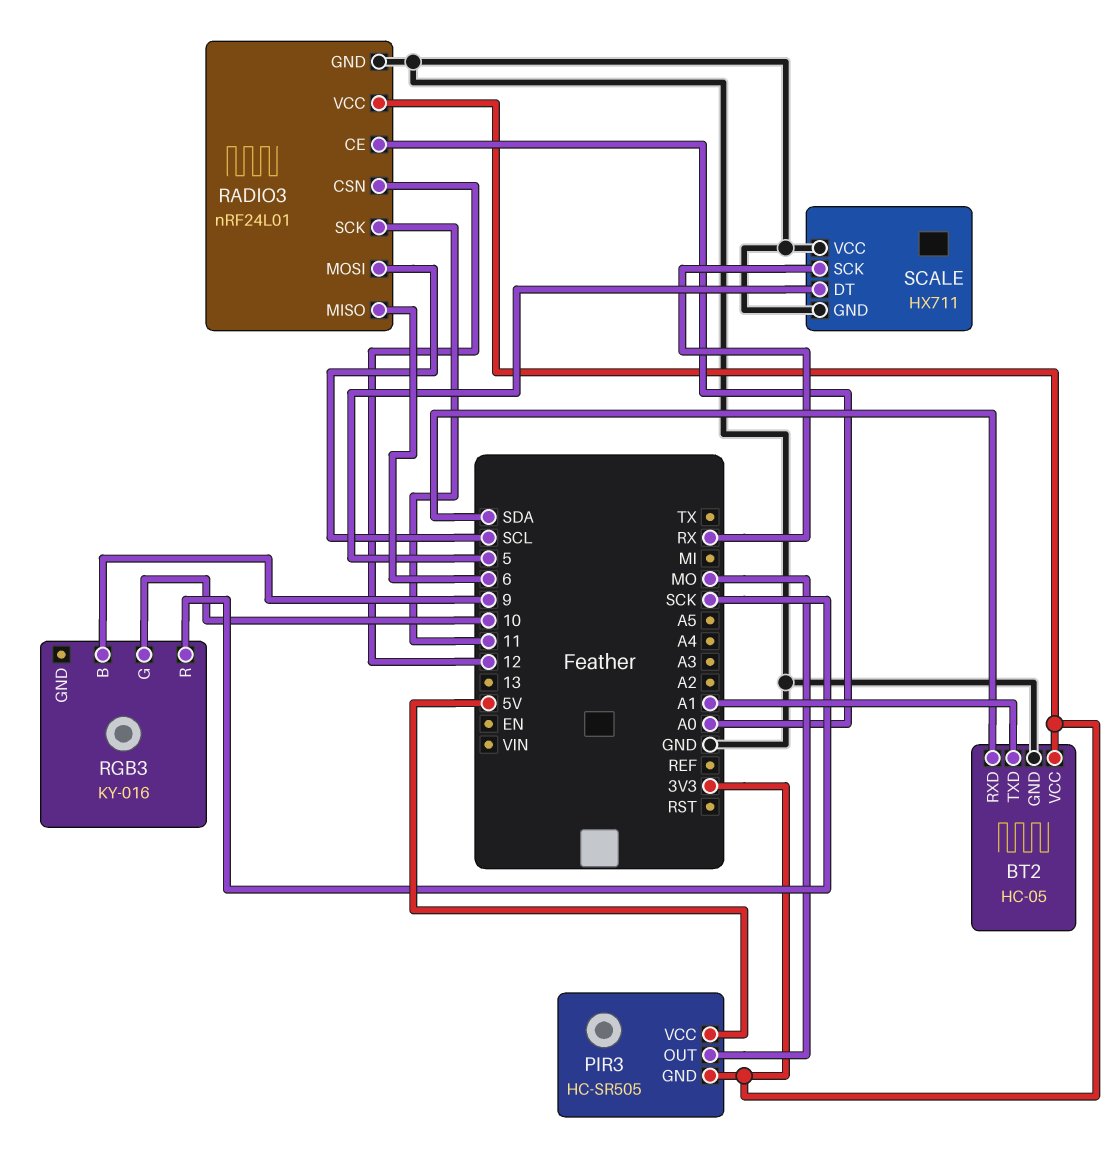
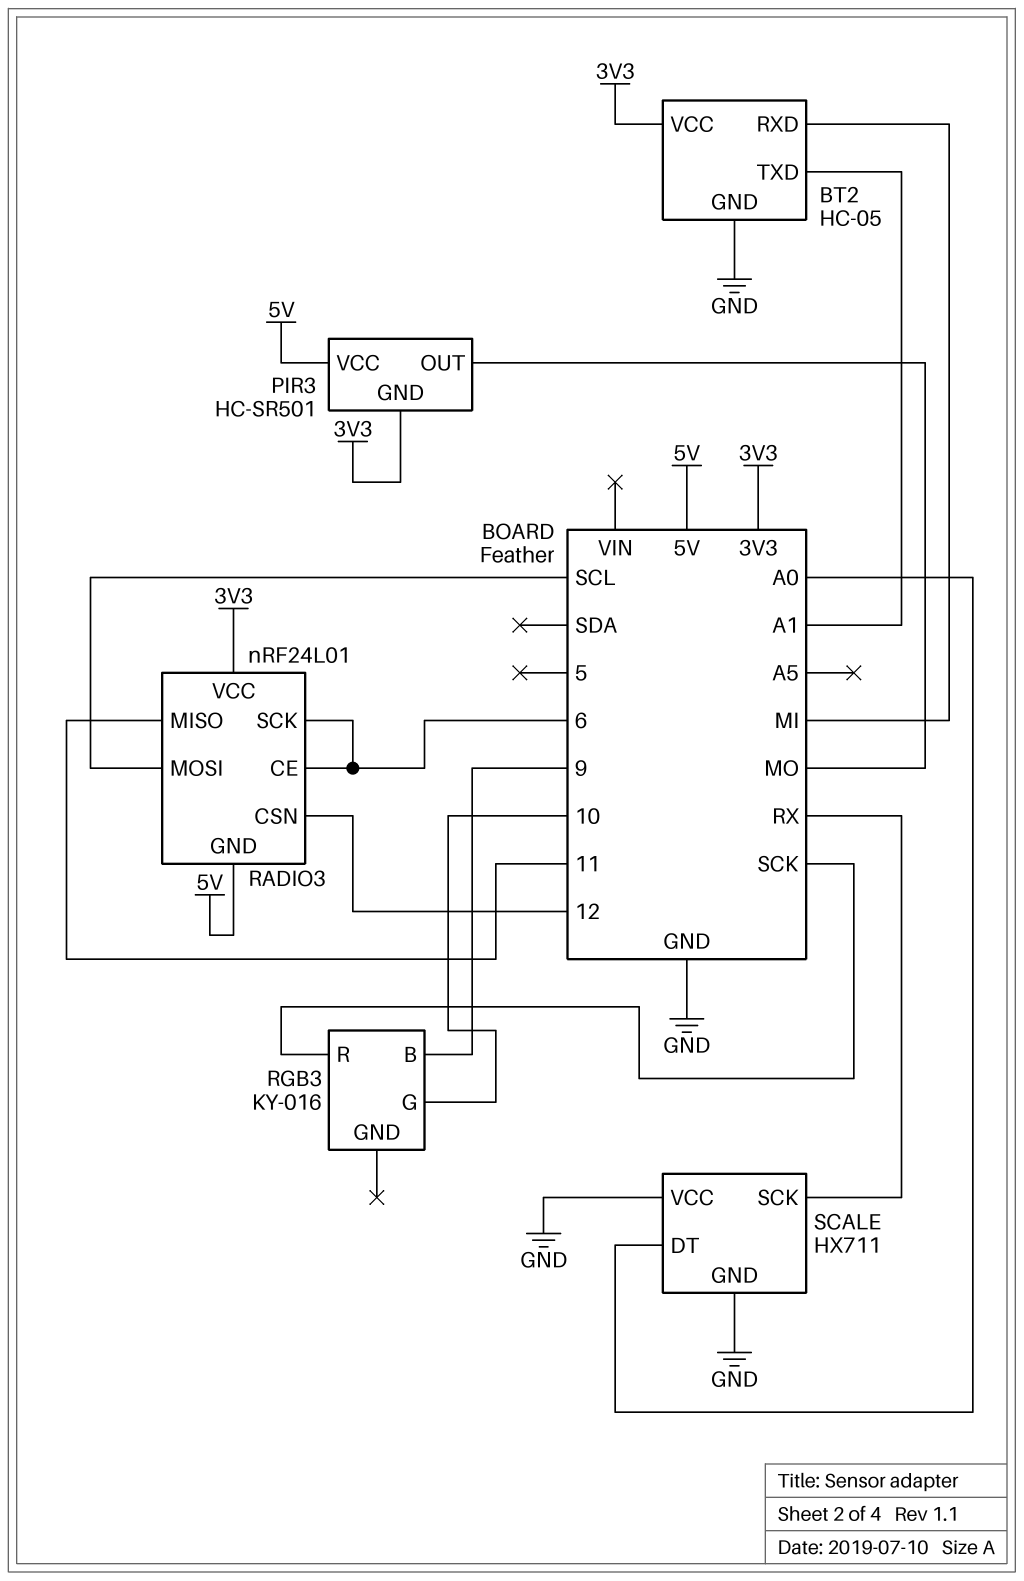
BT2 pin RXD: SDA -> MI
PIR3: HC-SR505 -> HC-SR501
RADIO3 pin CE: A0 -> 6
RADIO3 pin GND: GND -> 5V
RADIO3 pin MISO: 6 -> 11
RADIO3 pin SCK: 11 -> 6
SCALE pin DT: 5 -> A0

